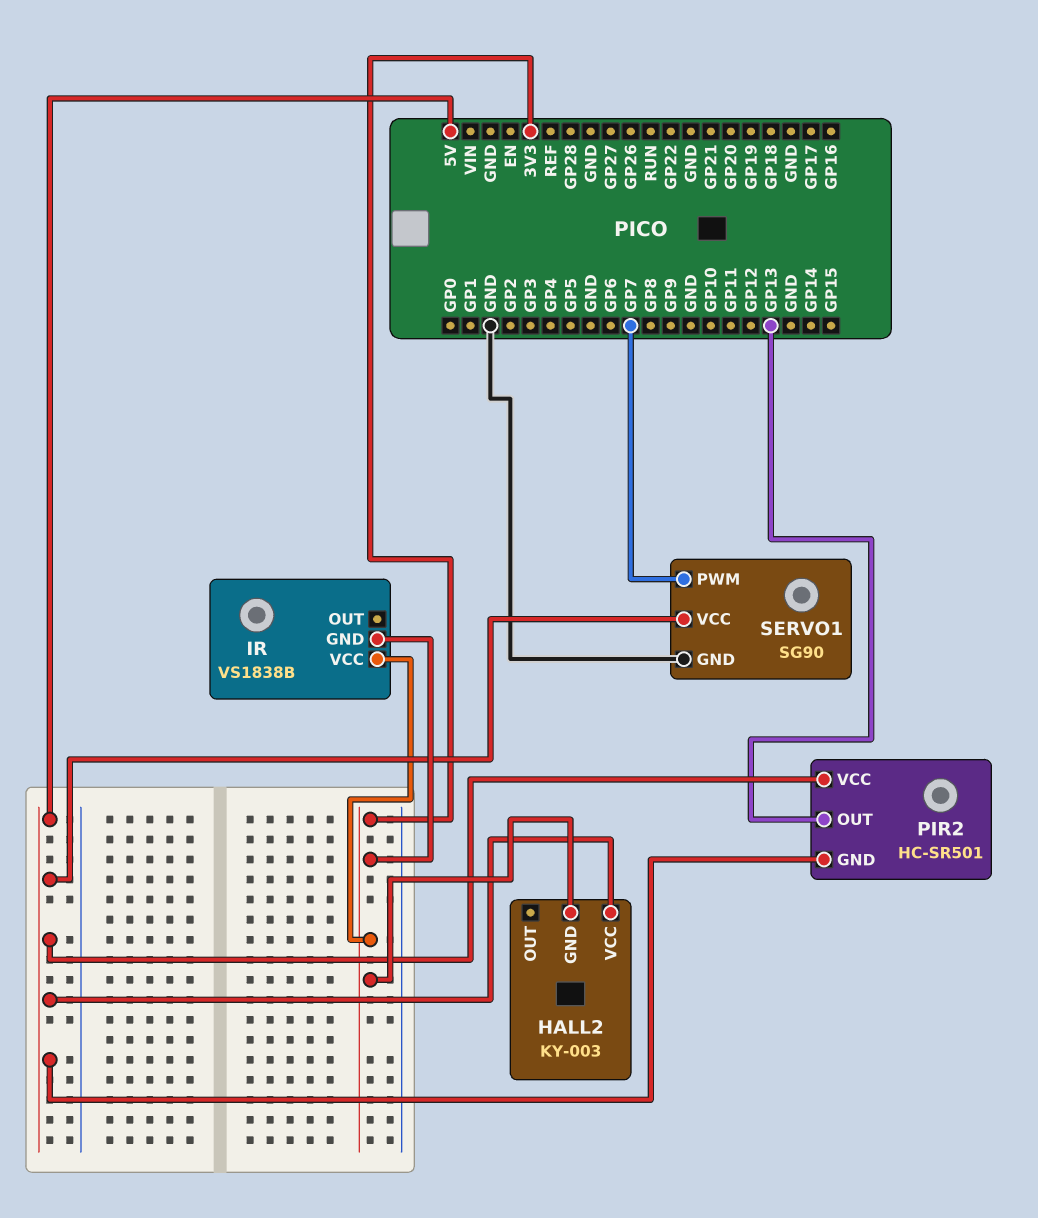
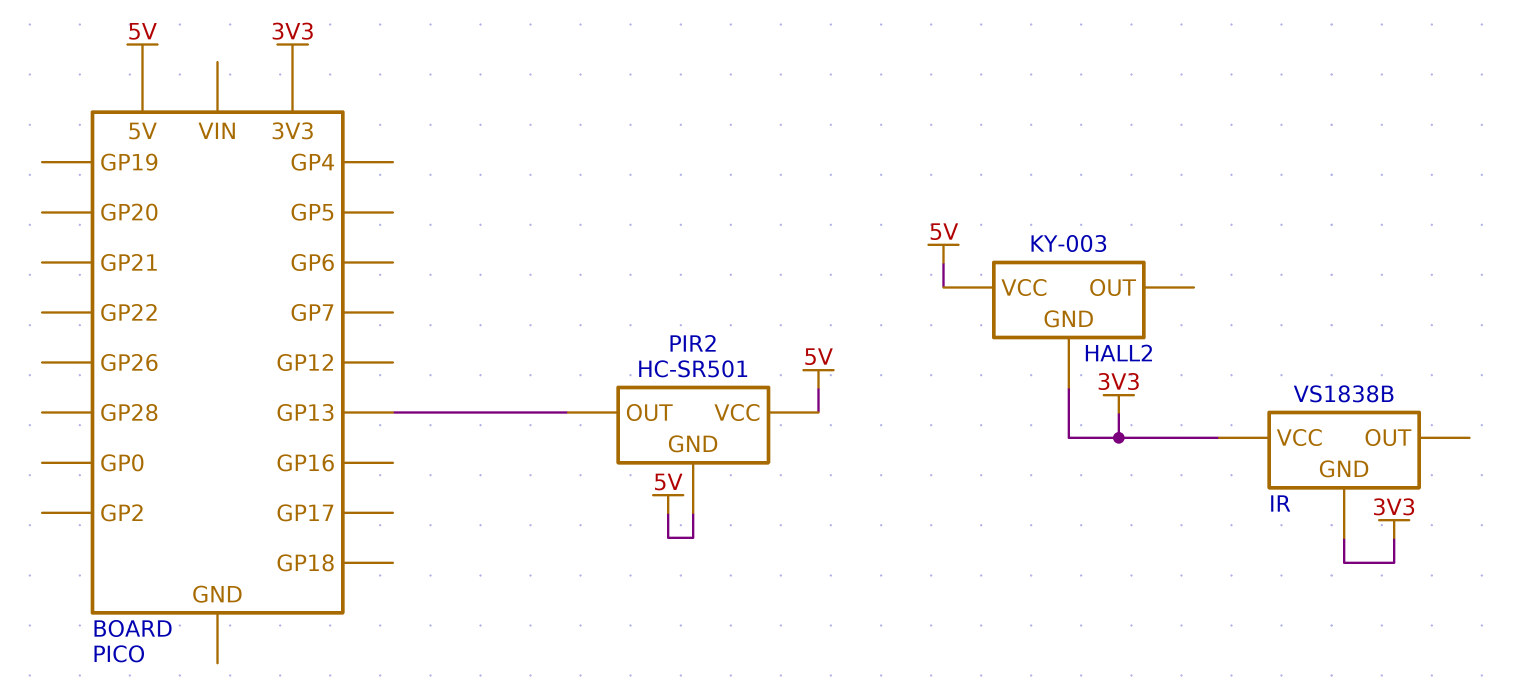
SERVO1: SG90 -> none
SERVO1 pin GND: GND -> none
SERVO1 pin PWM: GP7 -> none
SERVO1 pin VCC: 5V -> none

